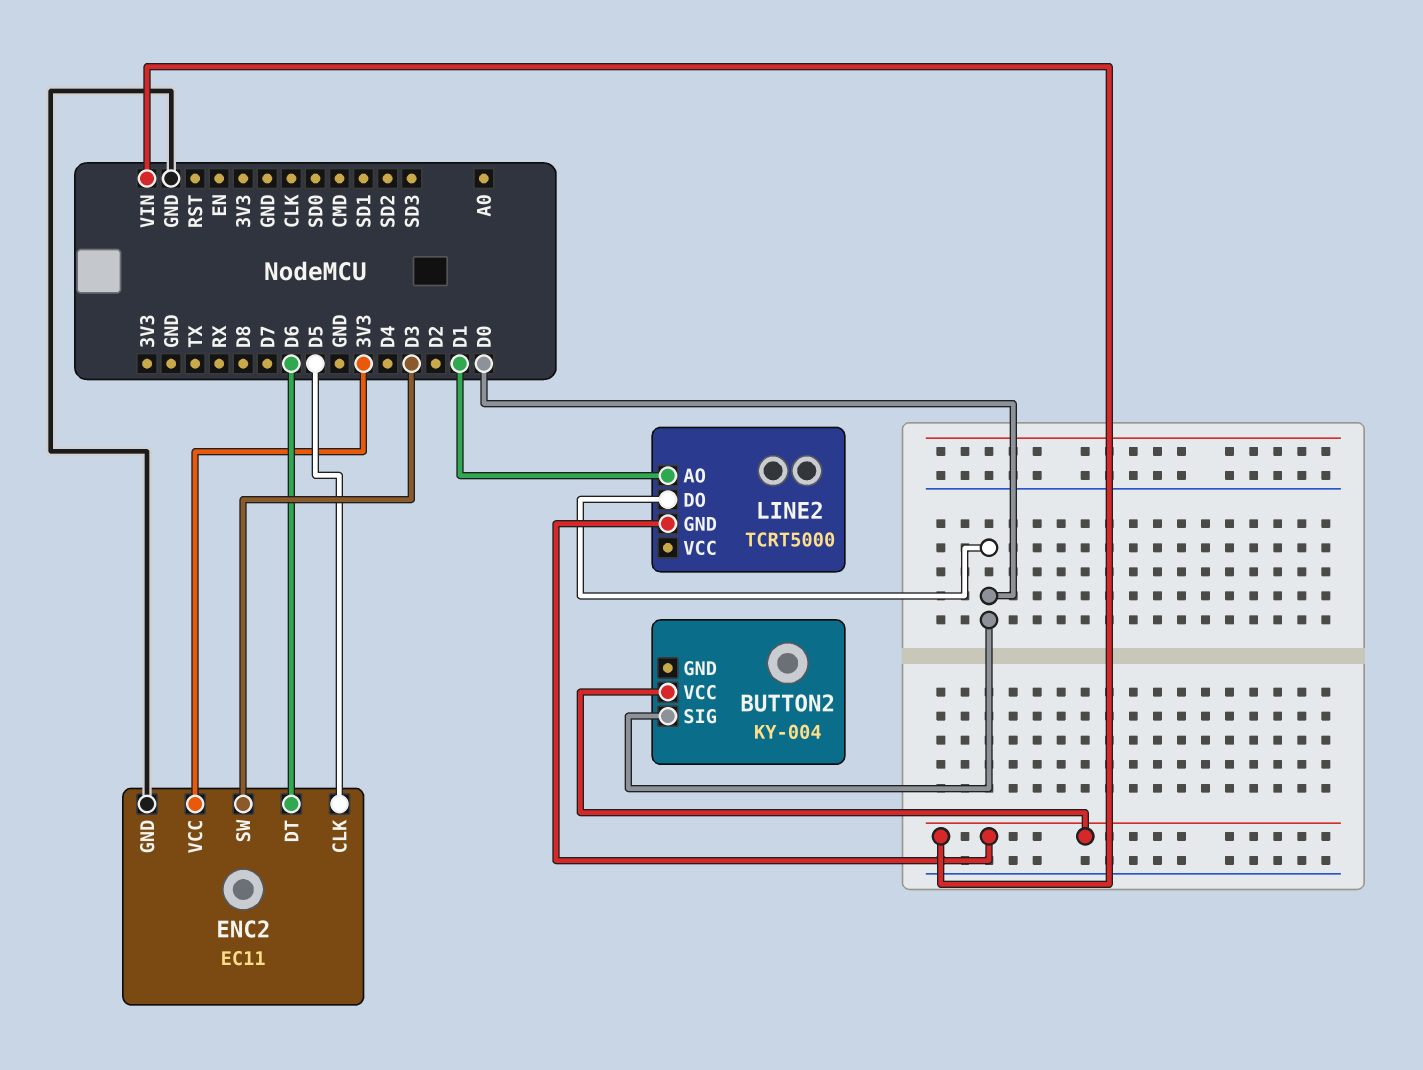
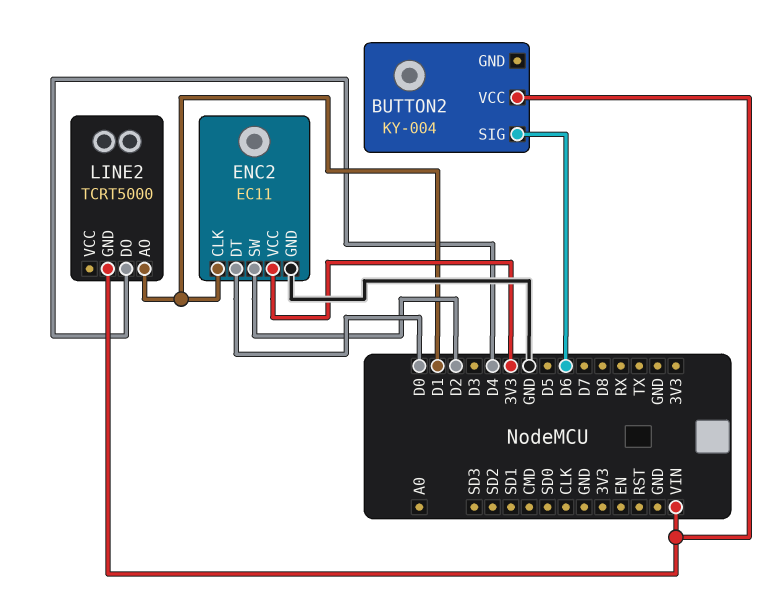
BUTTON2 pin SIG: D0 -> D6
ENC2 pin CLK: D5 -> D1
ENC2 pin DT: D6 -> D0
ENC2 pin SW: D3 -> D2
LINE2 pin DO: D0 -> D4

